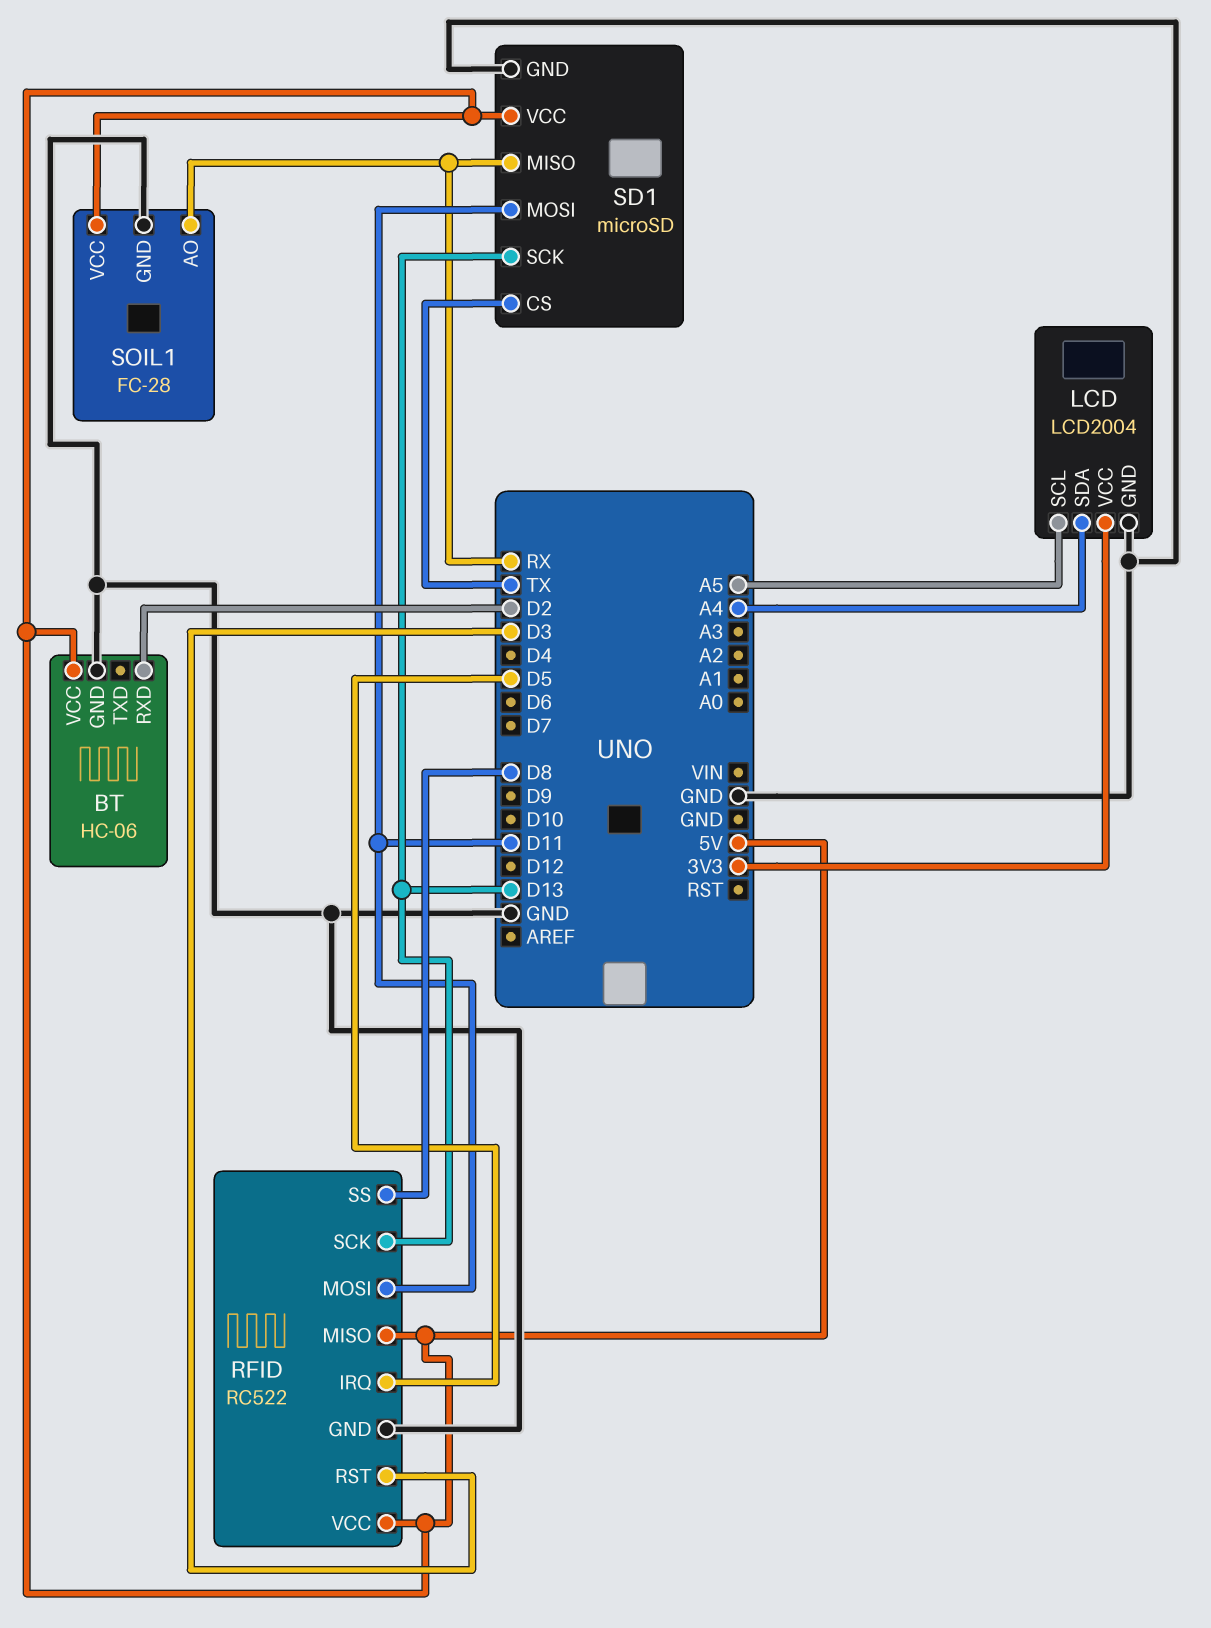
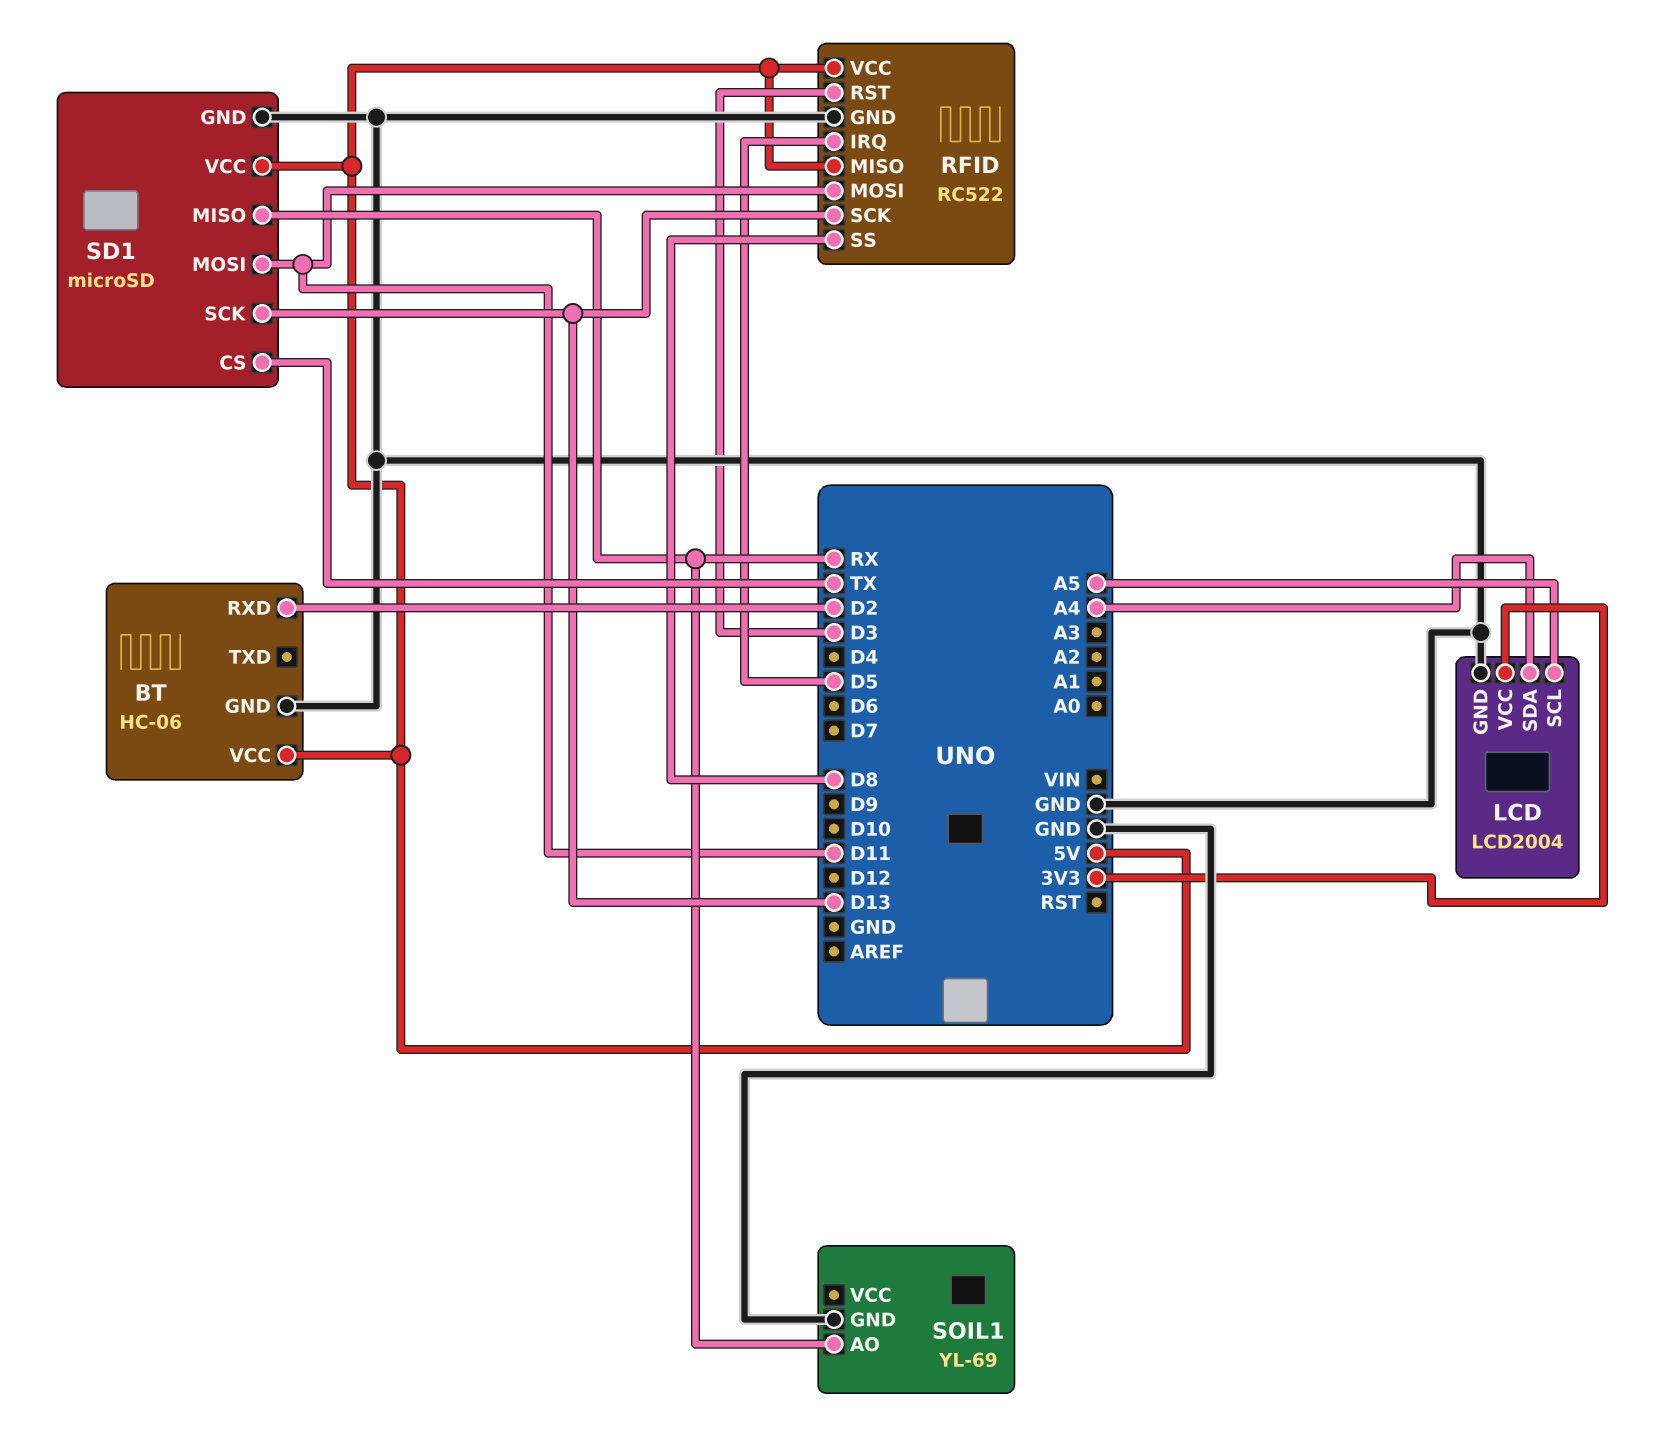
SOIL1: FC-28 -> YL-69
SOIL1 pin VCC: 5V -> none

